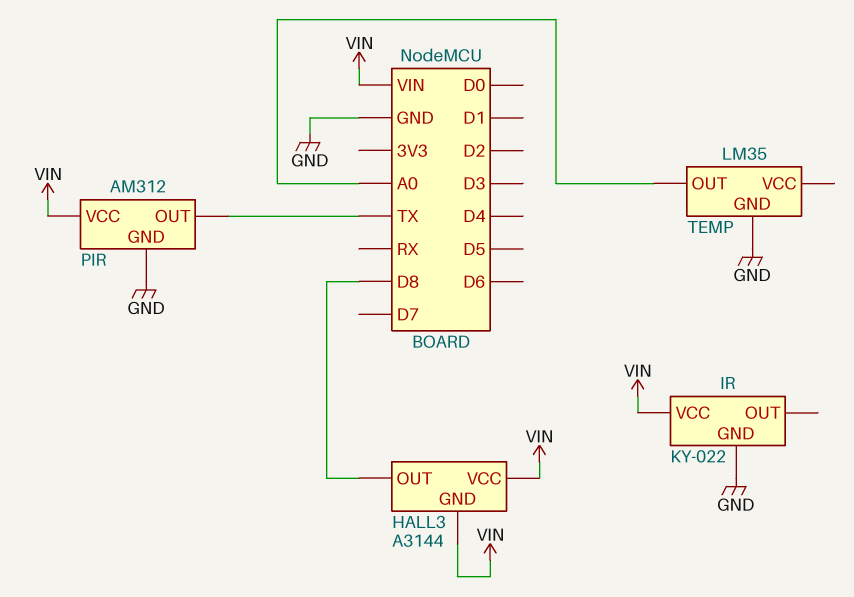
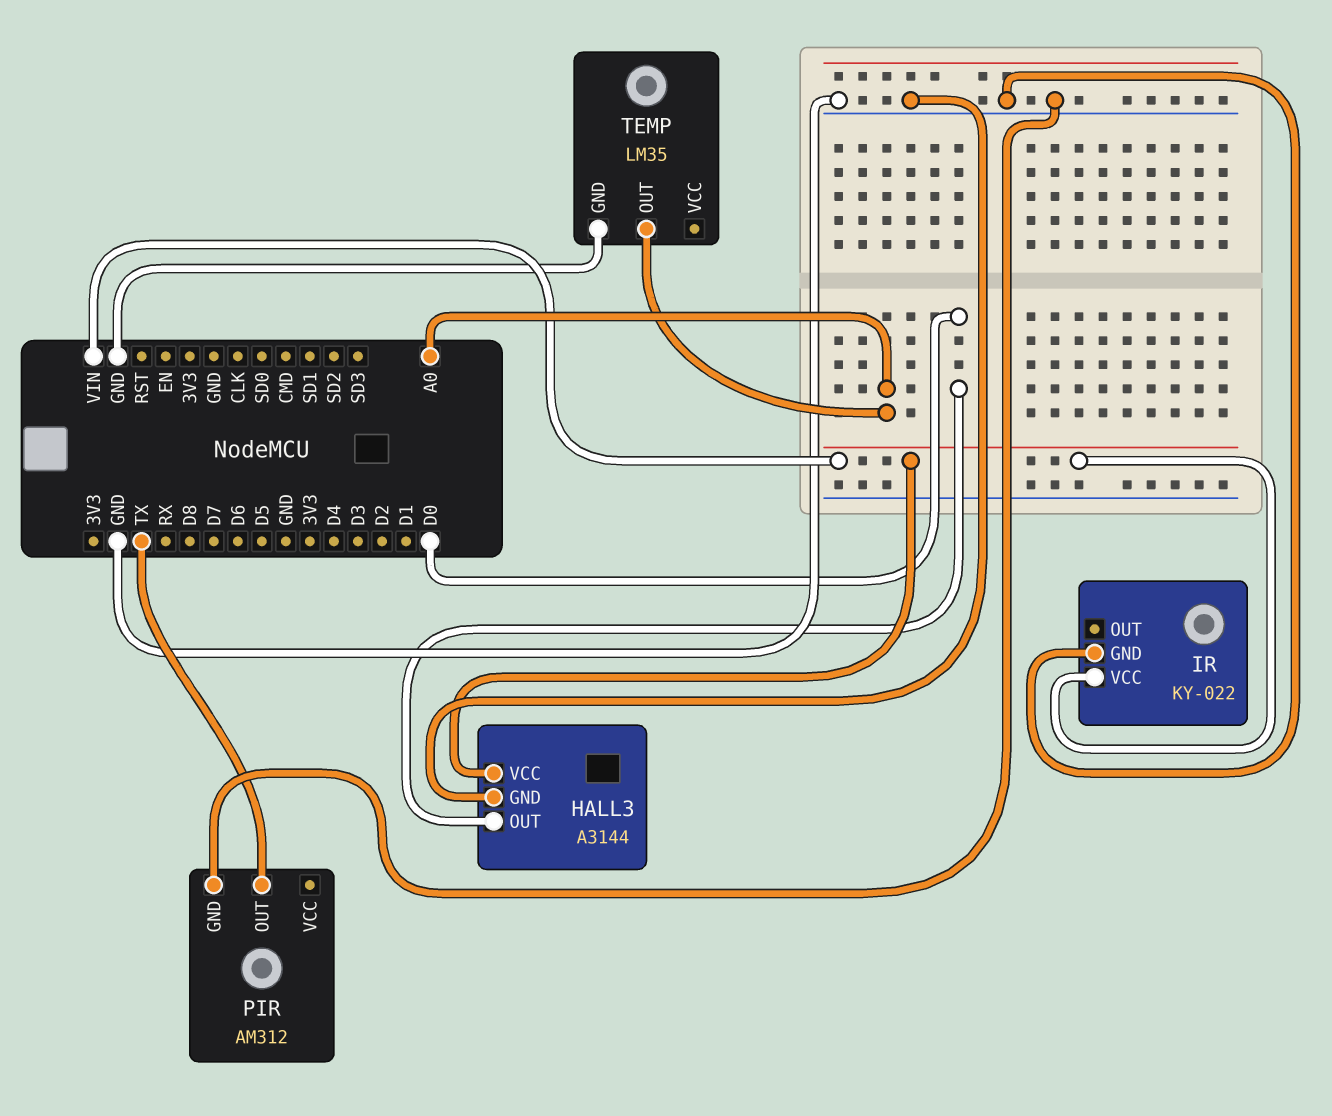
HALL3 pin GND: VIN -> GND
HALL3 pin OUT: D8 -> D0
PIR pin VCC: VIN -> none

